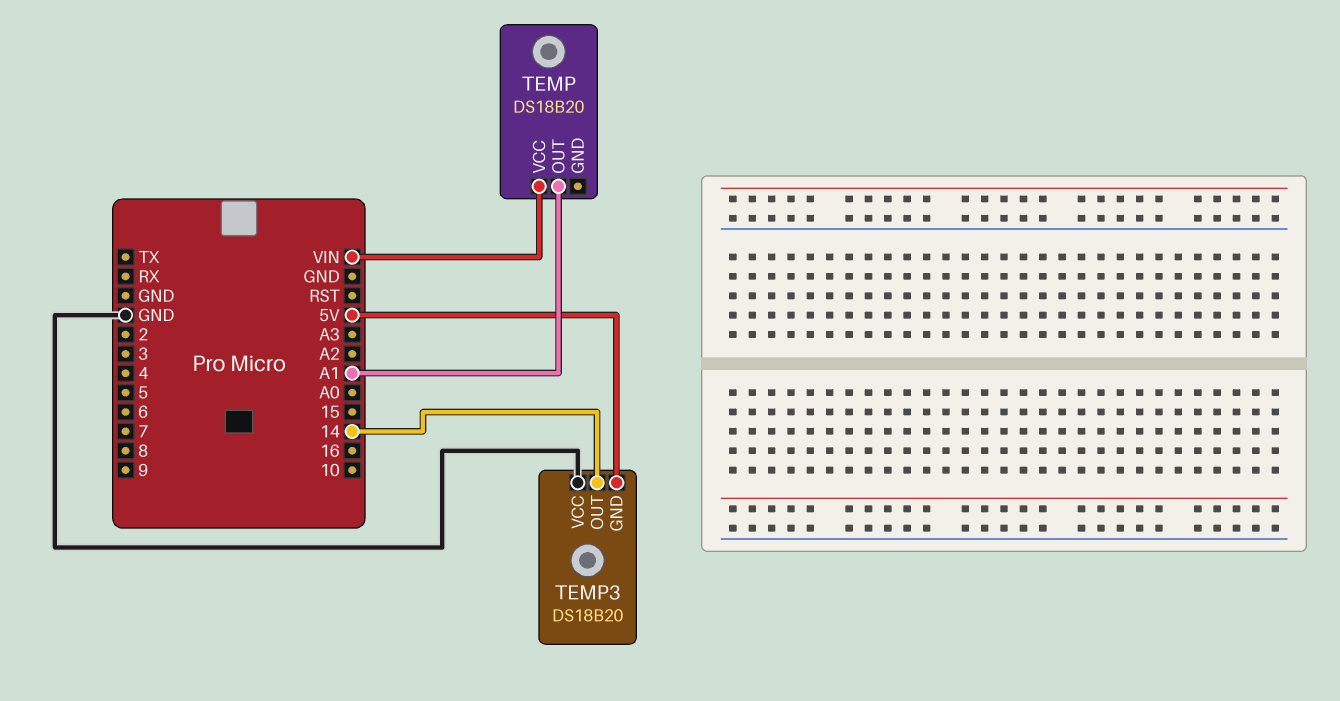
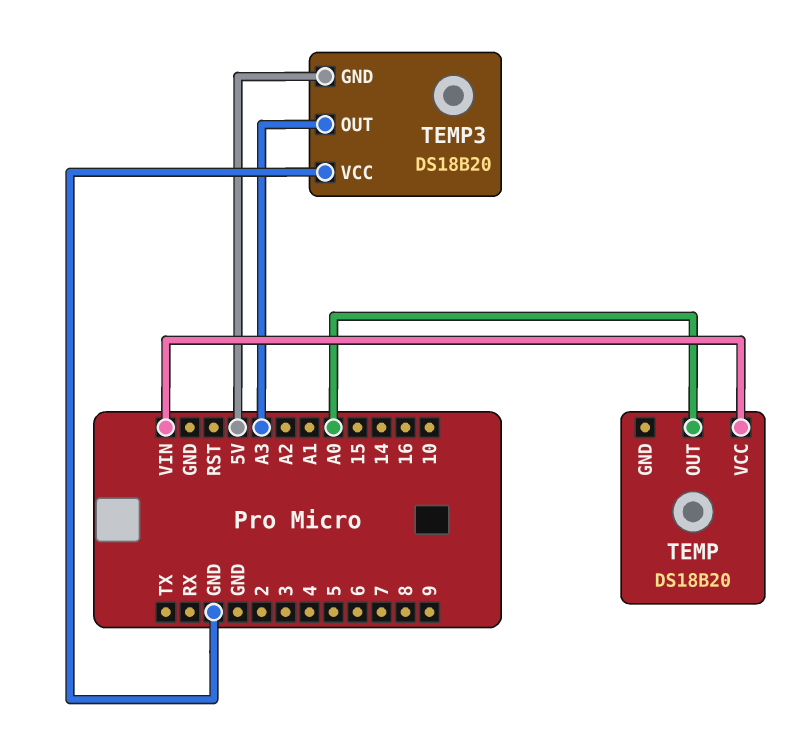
TEMP pin OUT: A1 -> A0
TEMP3 pin OUT: 14 -> A3

